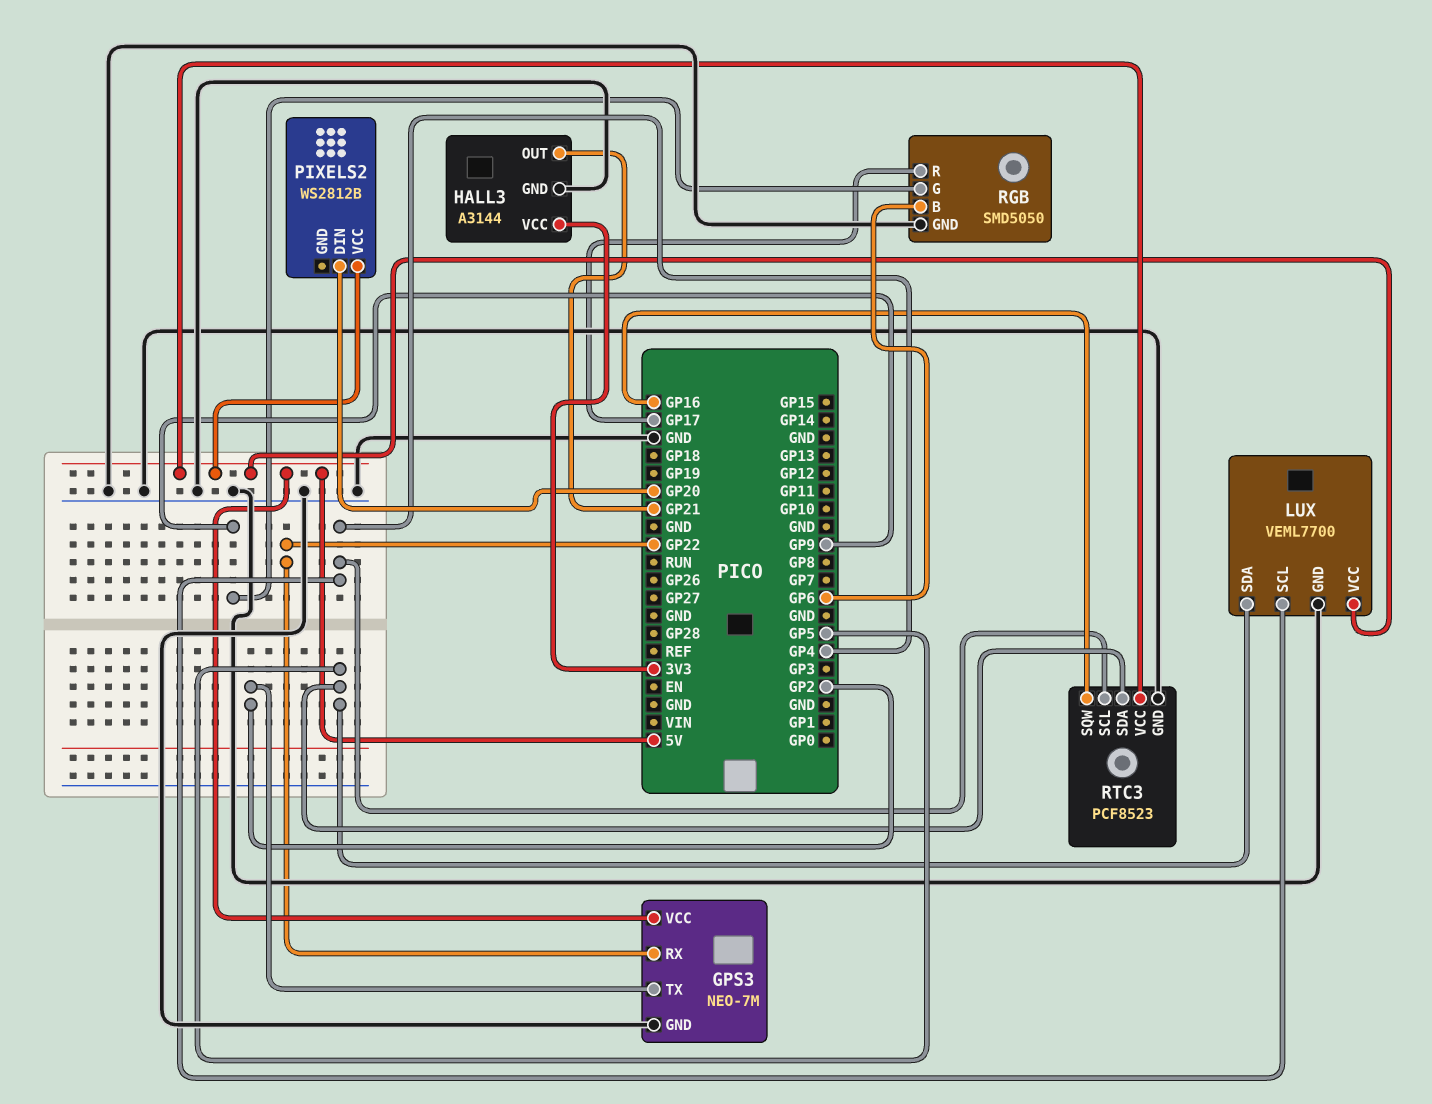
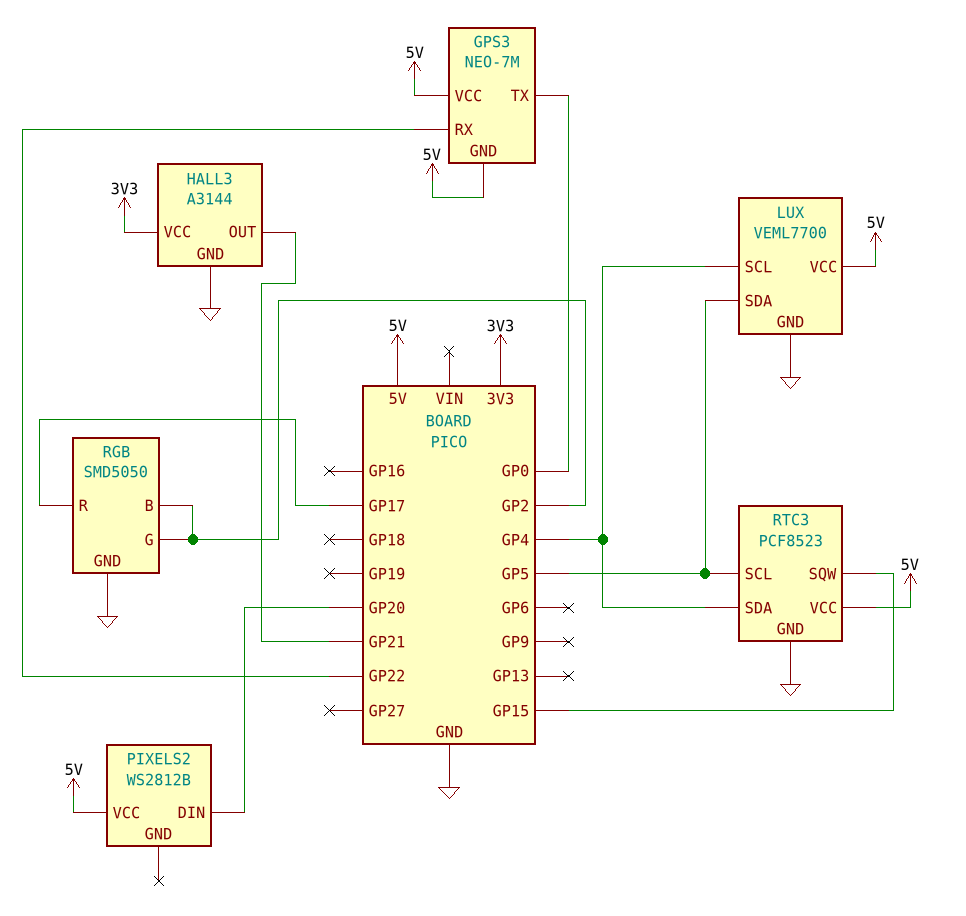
GPS3 pin GND: GND -> 5V
GPS3 pin TX: GP2 -> GP0
RGB pin B: GP6 -> GP2
RGB pin G: GP9 -> GP2
RTC3 pin SCL: GP4 -> GP5
RTC3 pin SDA: GP5 -> GP4
RTC3 pin SQW: GP16 -> GP15

